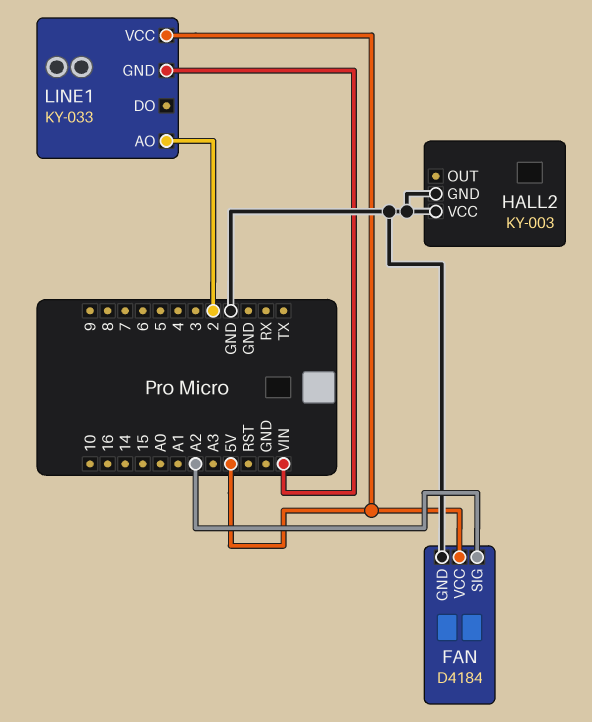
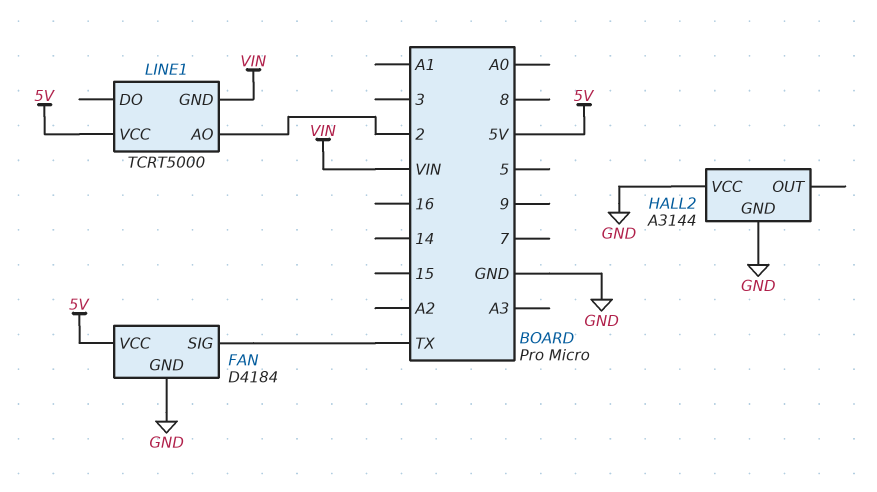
FAN pin SIG: A2 -> TX
HALL2: KY-003 -> A3144
LINE1: KY-033 -> TCRT5000

